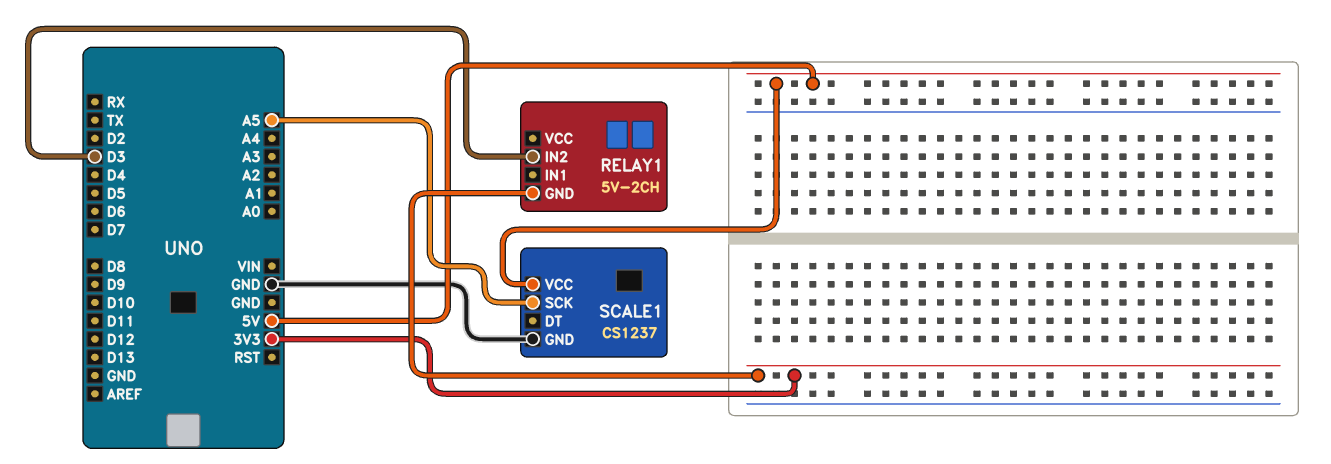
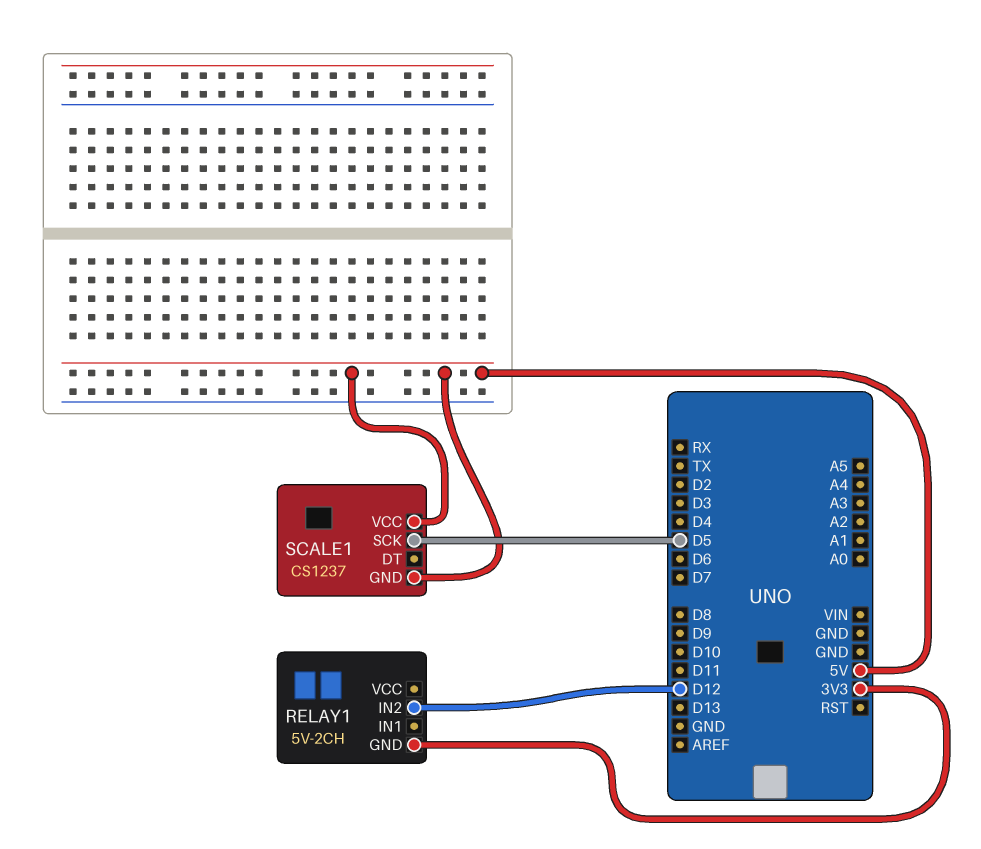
RELAY1 pin IN2: D3 -> D12
SCALE1 pin GND: GND -> 5V
SCALE1 pin SCK: A5 -> D5

